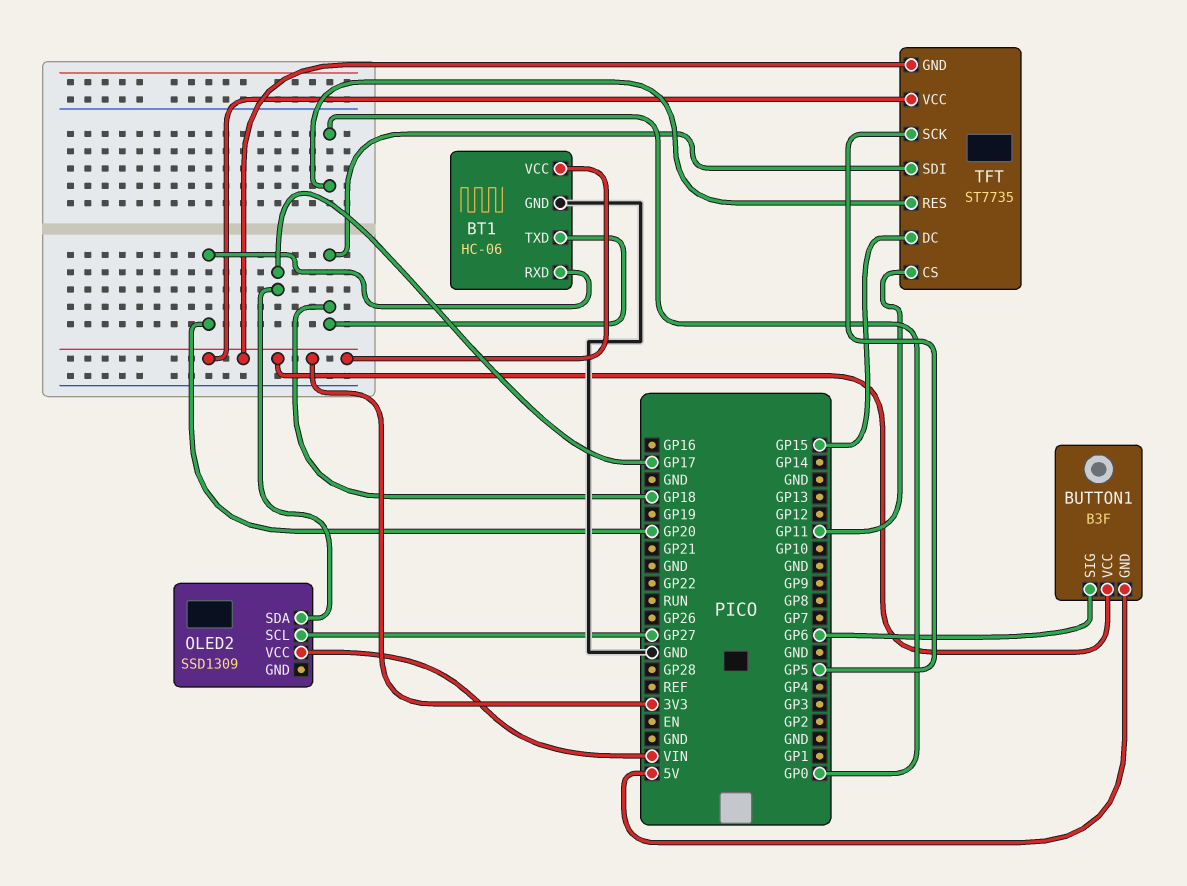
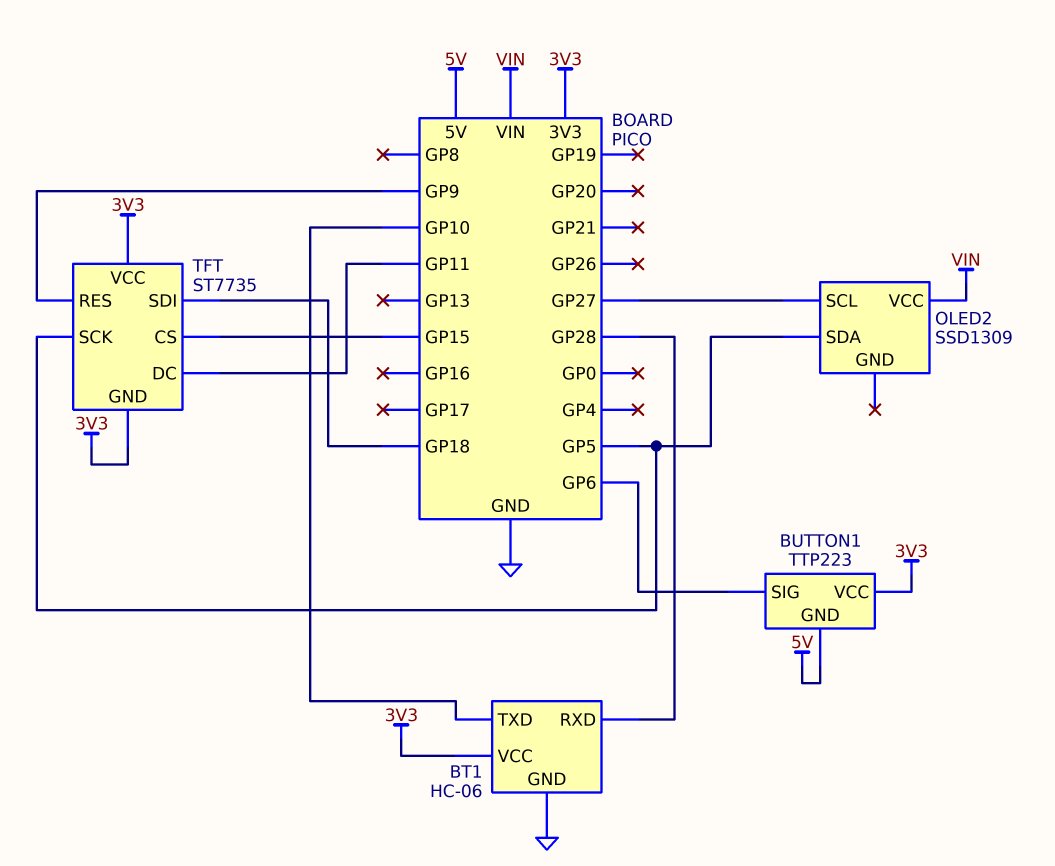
BT1 pin RXD: GP20 -> GP28
BT1 pin TXD: GP18 -> GP10
BUTTON1: B3F -> TTP223
OLED2 pin SDA: GP17 -> GP5
TFT pin CS: GP11 -> GP15
TFT pin DC: GP15 -> GP11
TFT pin RES: GP0 -> GP9

